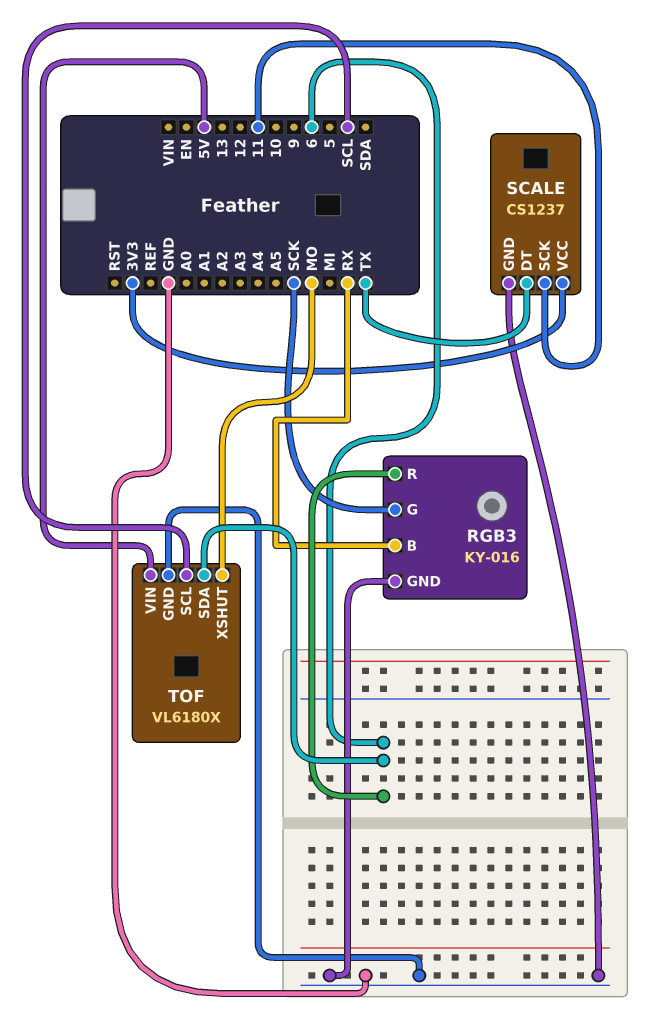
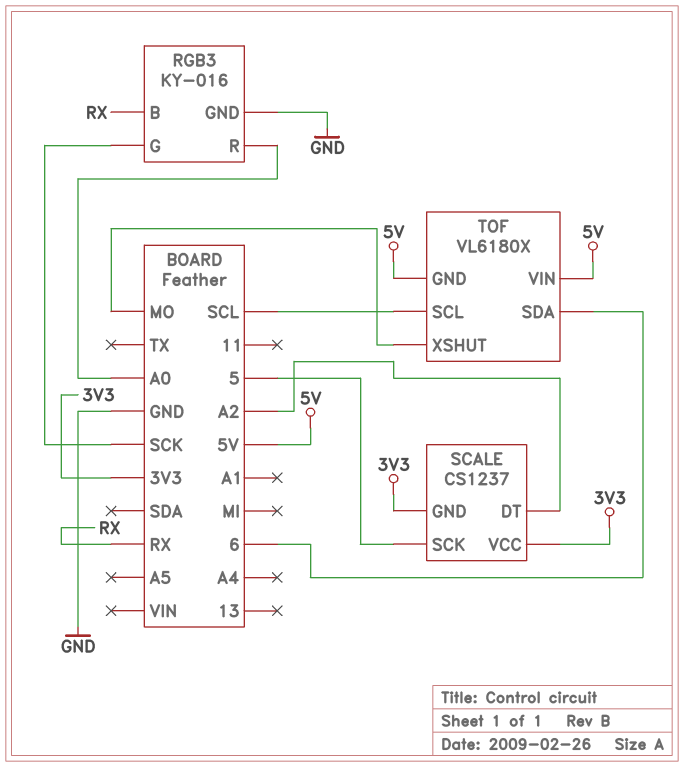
RGB3 pin R: 6 -> A0
SCALE pin DT: TX -> A2
SCALE pin GND: GND -> 3V3
SCALE pin SCK: 11 -> 5
TOF pin GND: GND -> 5V

